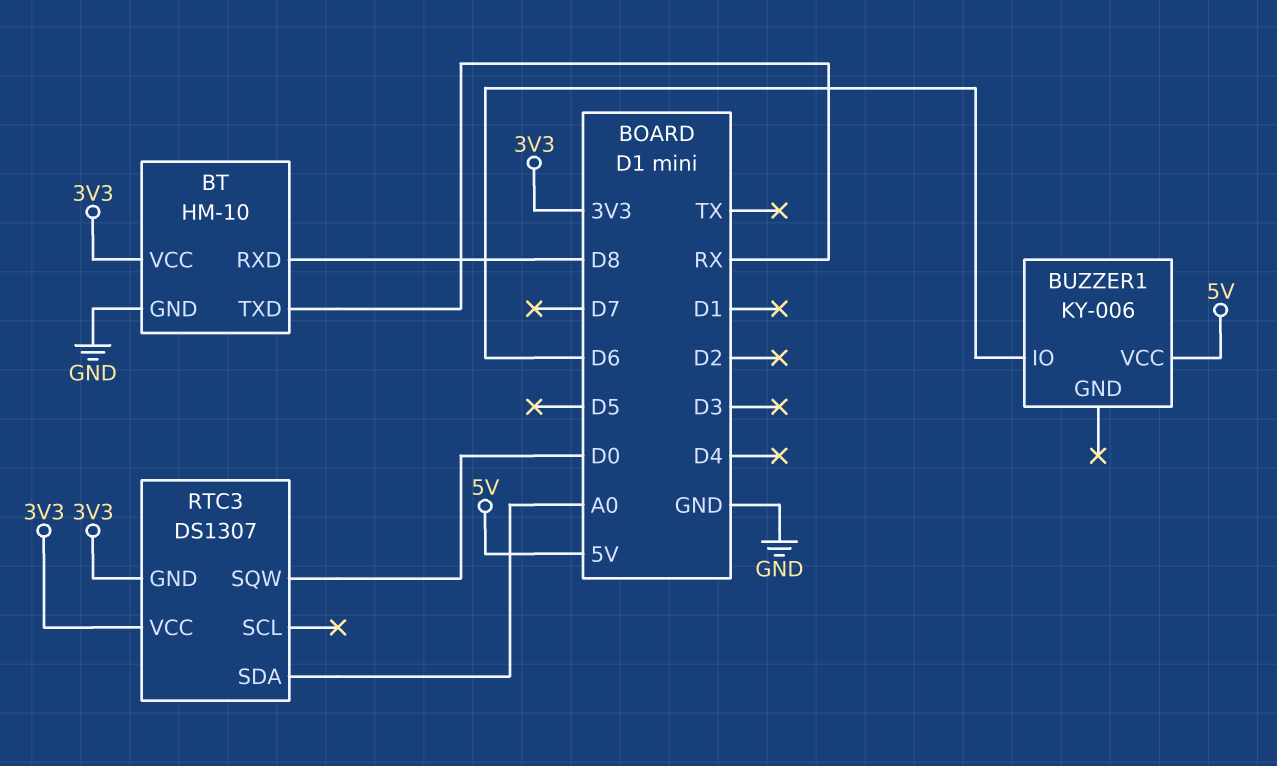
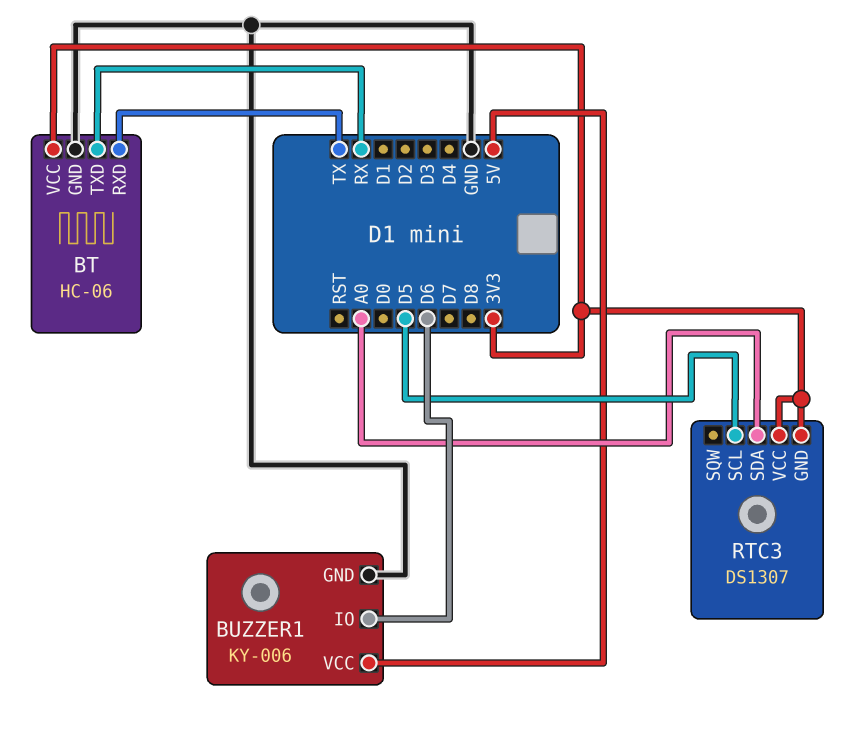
BT: HM-10 -> HC-06
BT pin RXD: D8 -> TX
BUZZER1 pin GND: none -> GND
RTC3 pin SCL: none -> D5
RTC3 pin SQW: D0 -> none

